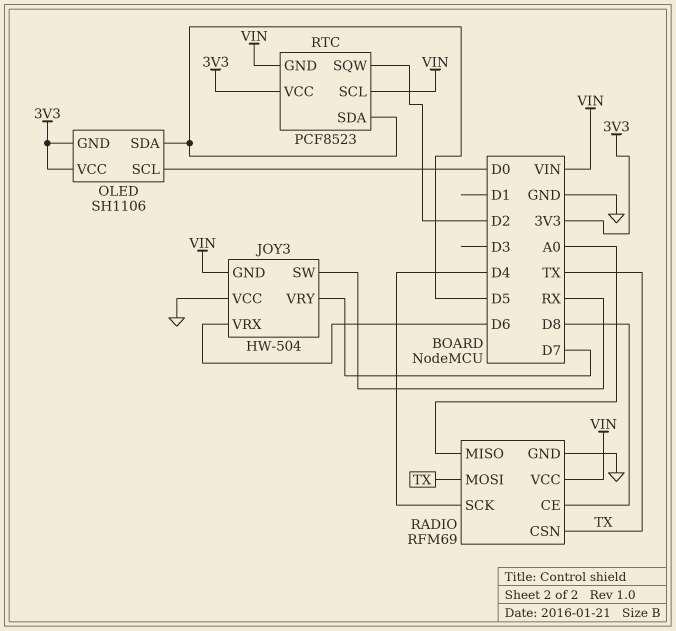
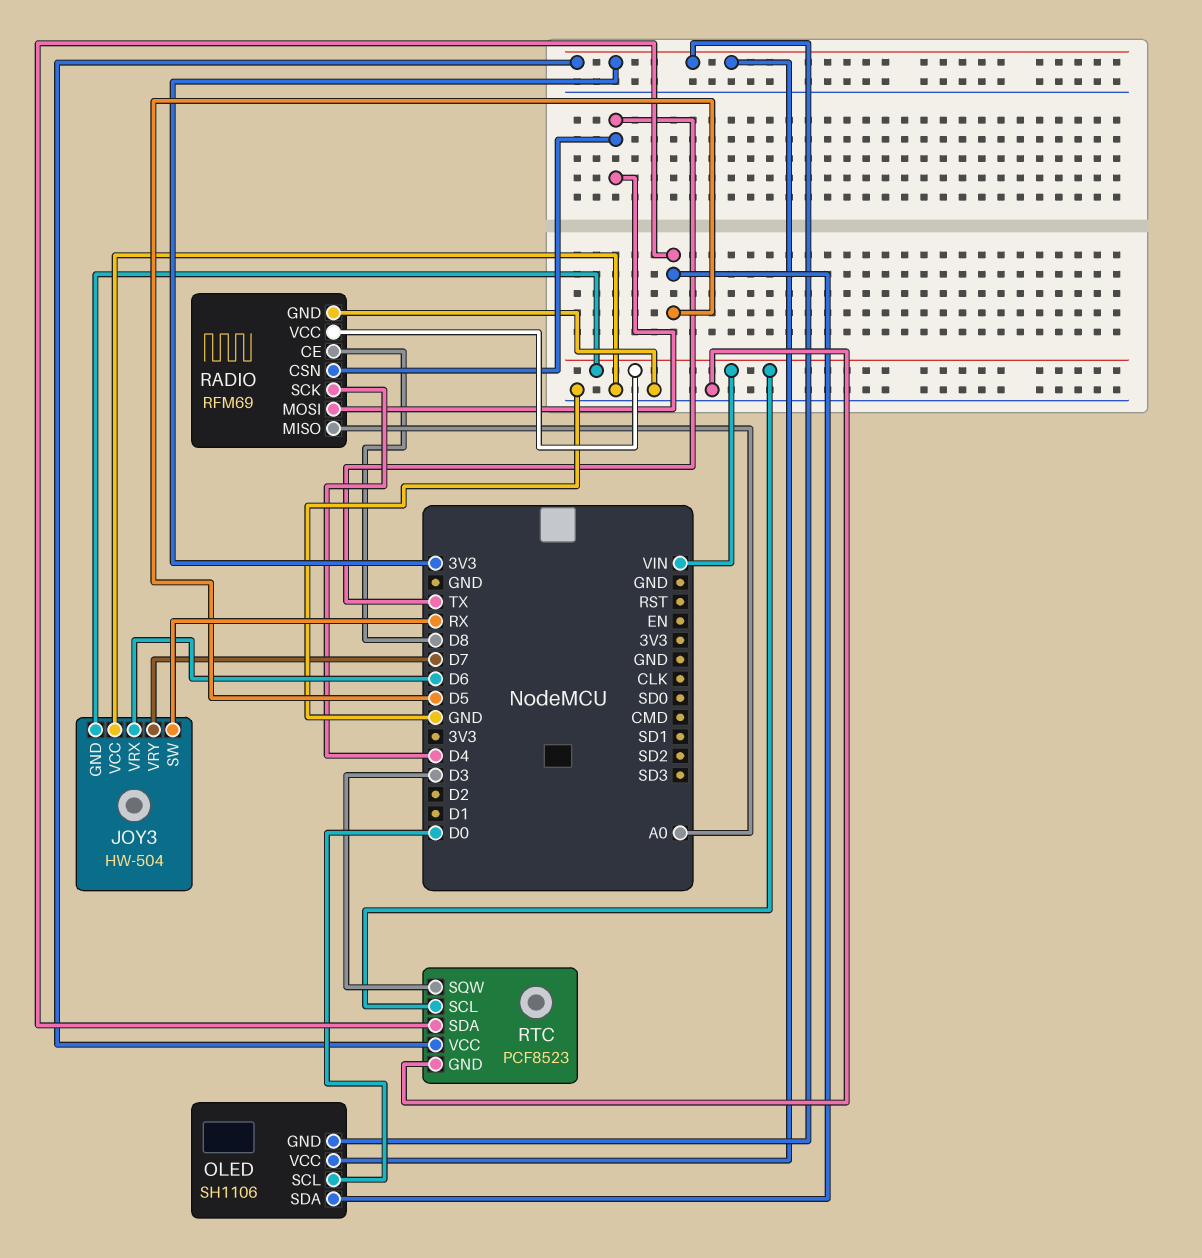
RTC pin GND: VIN -> GND
RTC pin SQW: D2 -> D3

